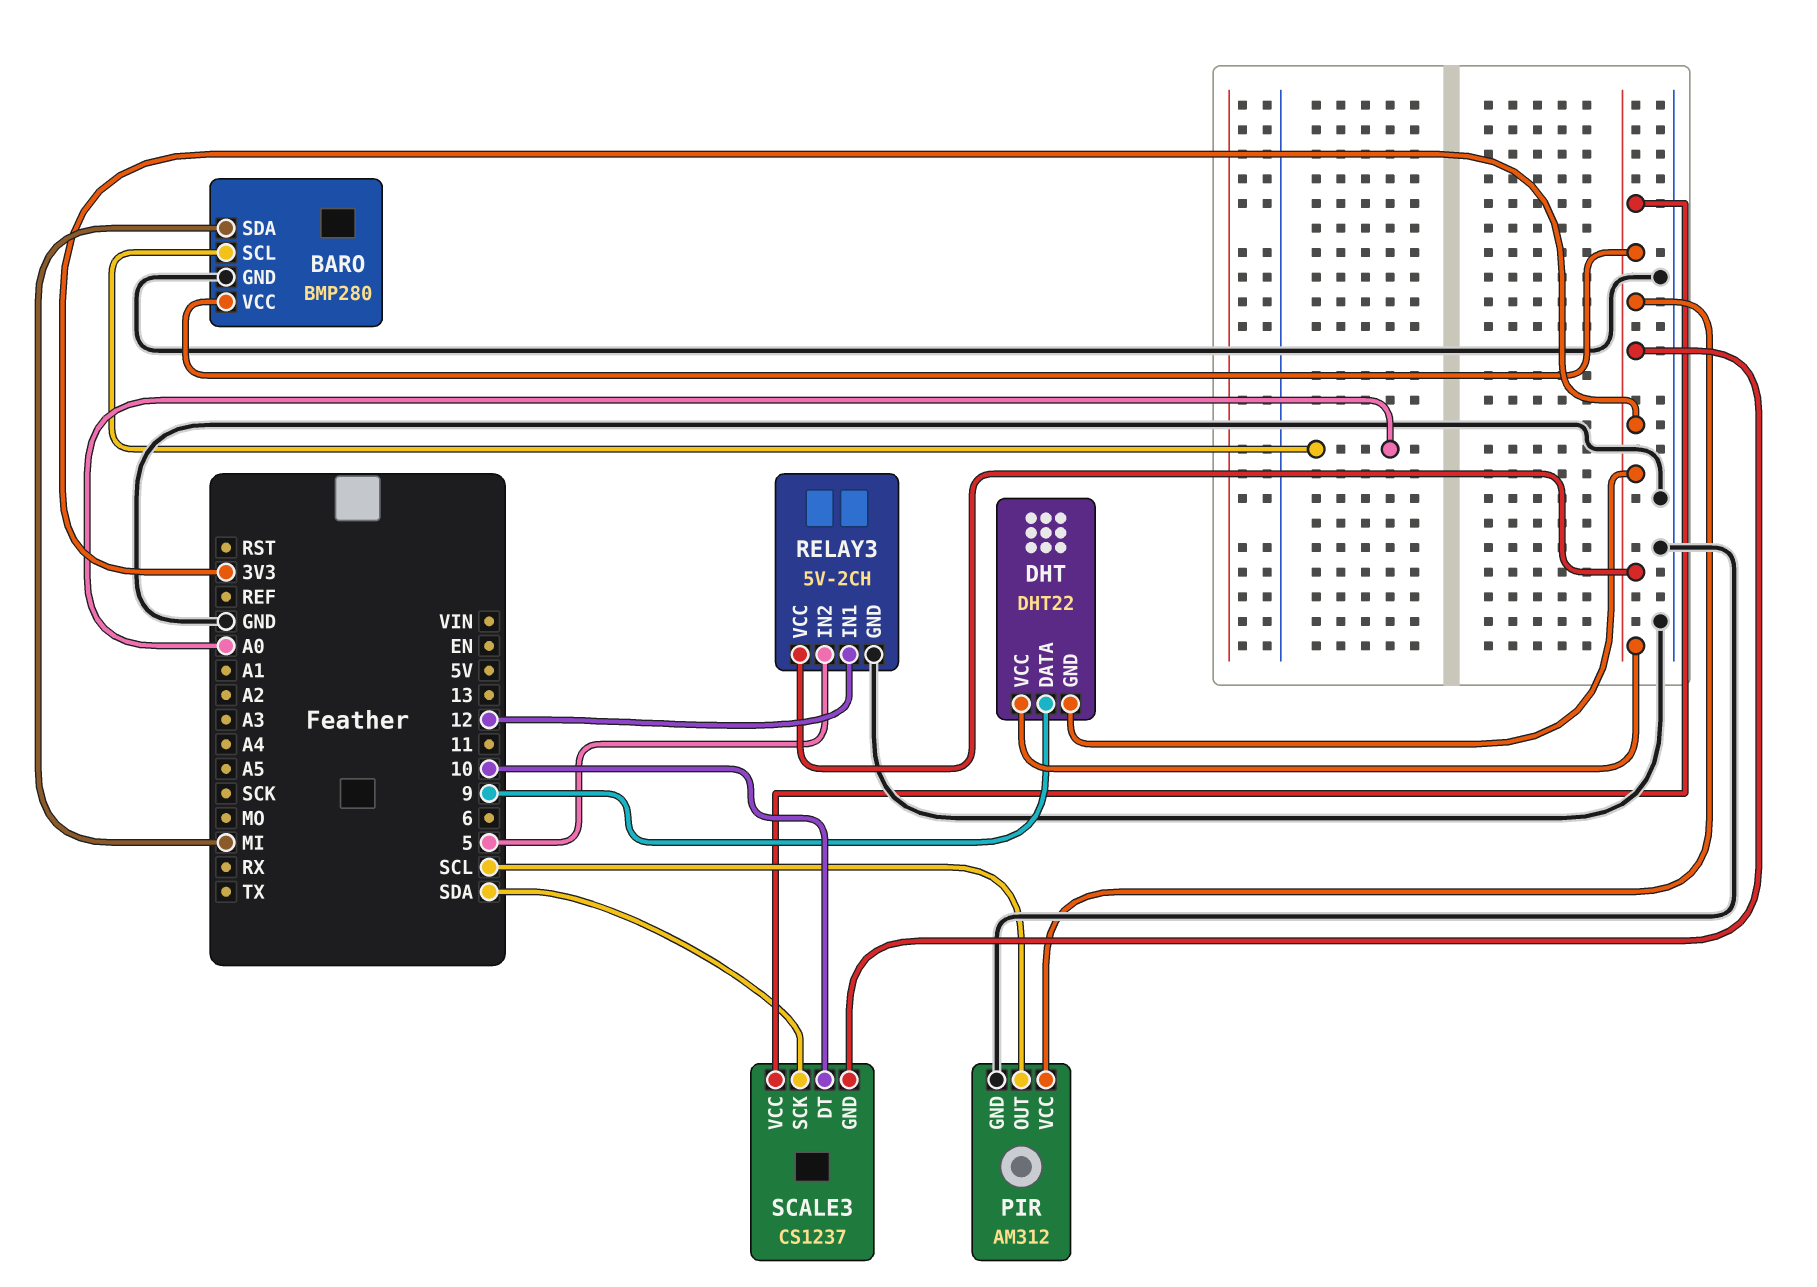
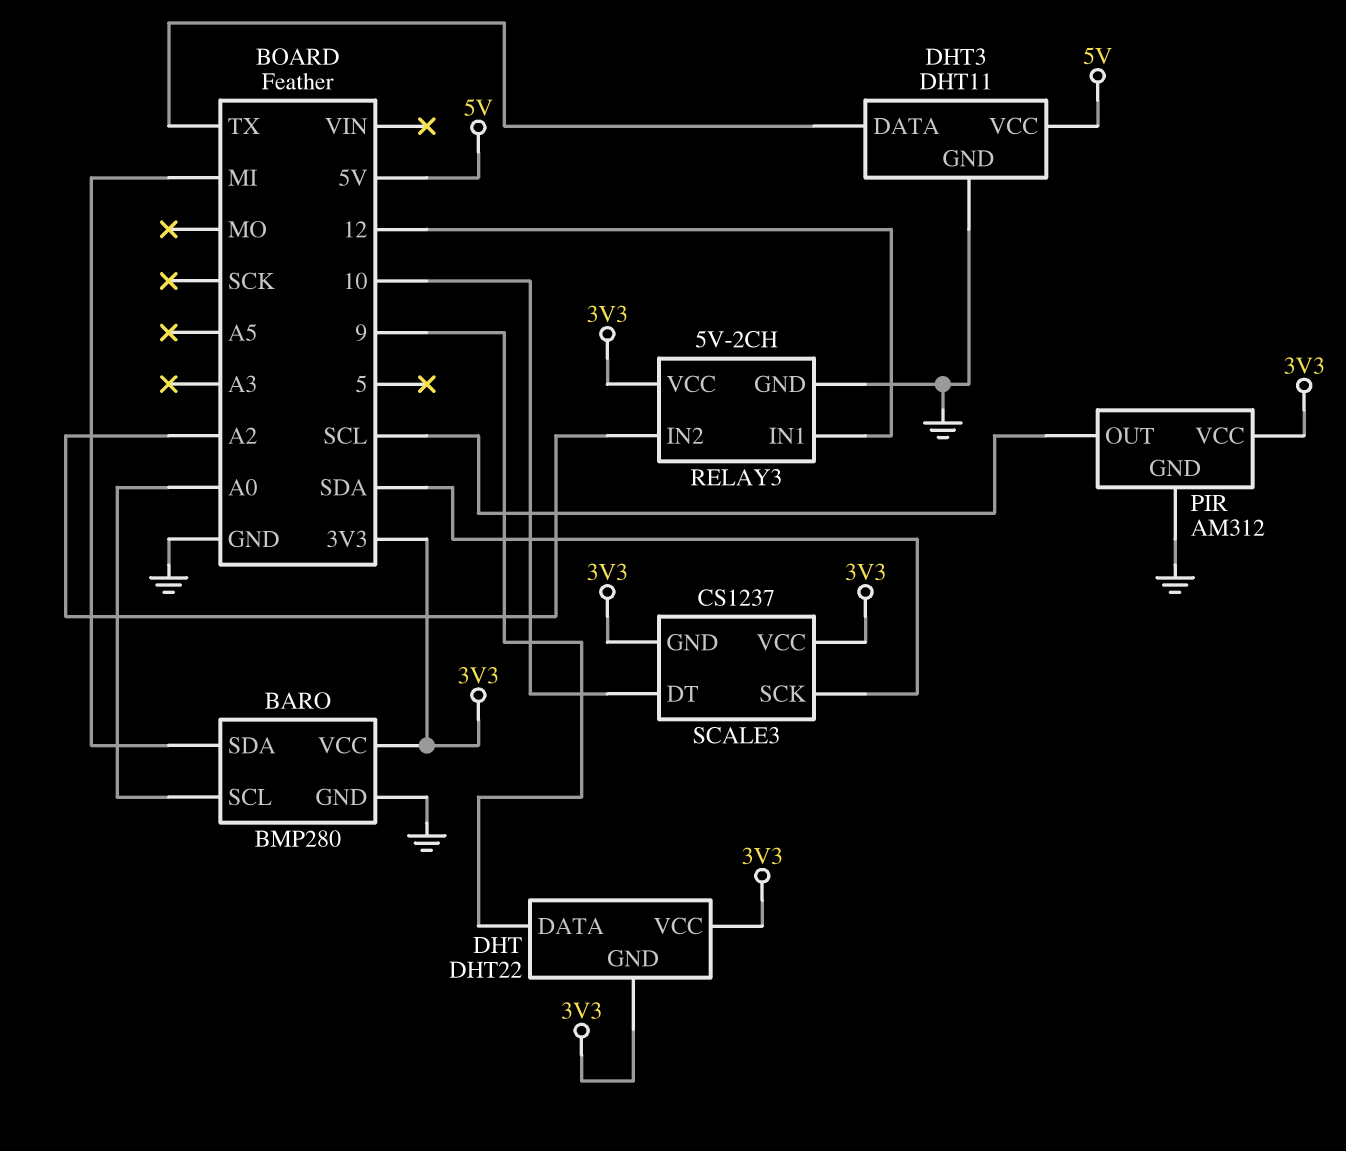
DHT3: none -> DHT11
DHT3 pin DATA: none -> TX
DHT3 pin GND: none -> GND
DHT3 pin VCC: none -> 5V
RELAY3 pin IN2: 5 -> A2

